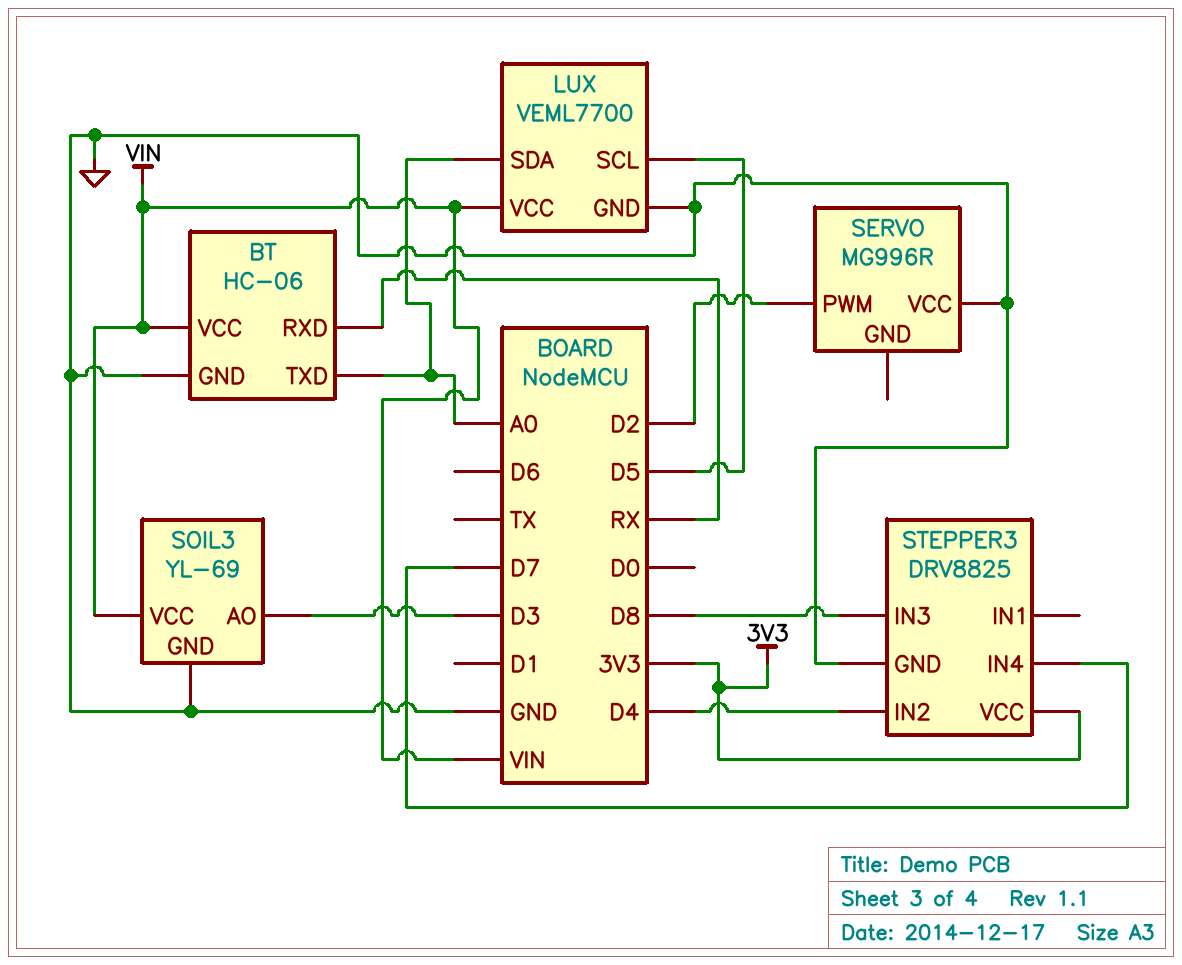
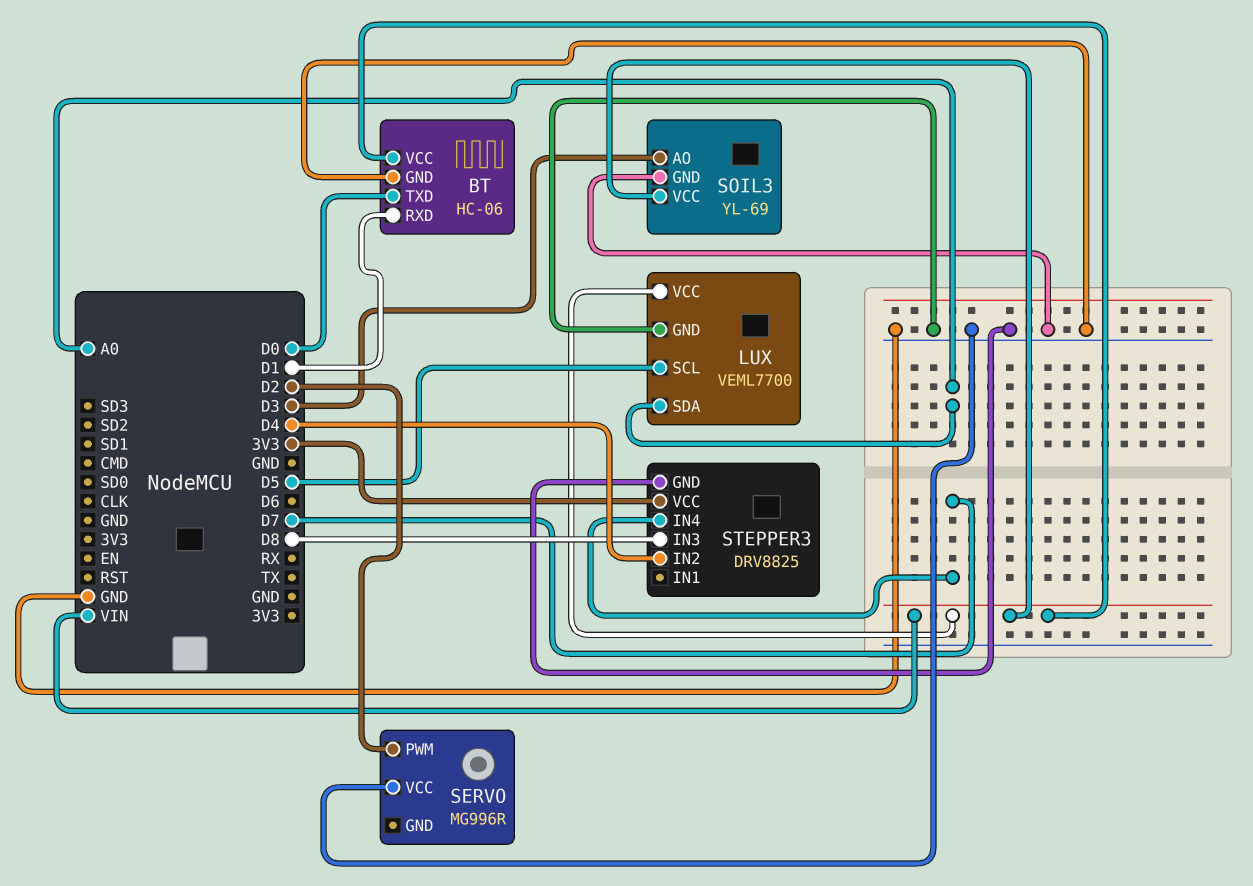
BT pin RXD: RX -> D1
BT pin TXD: A0 -> D0

